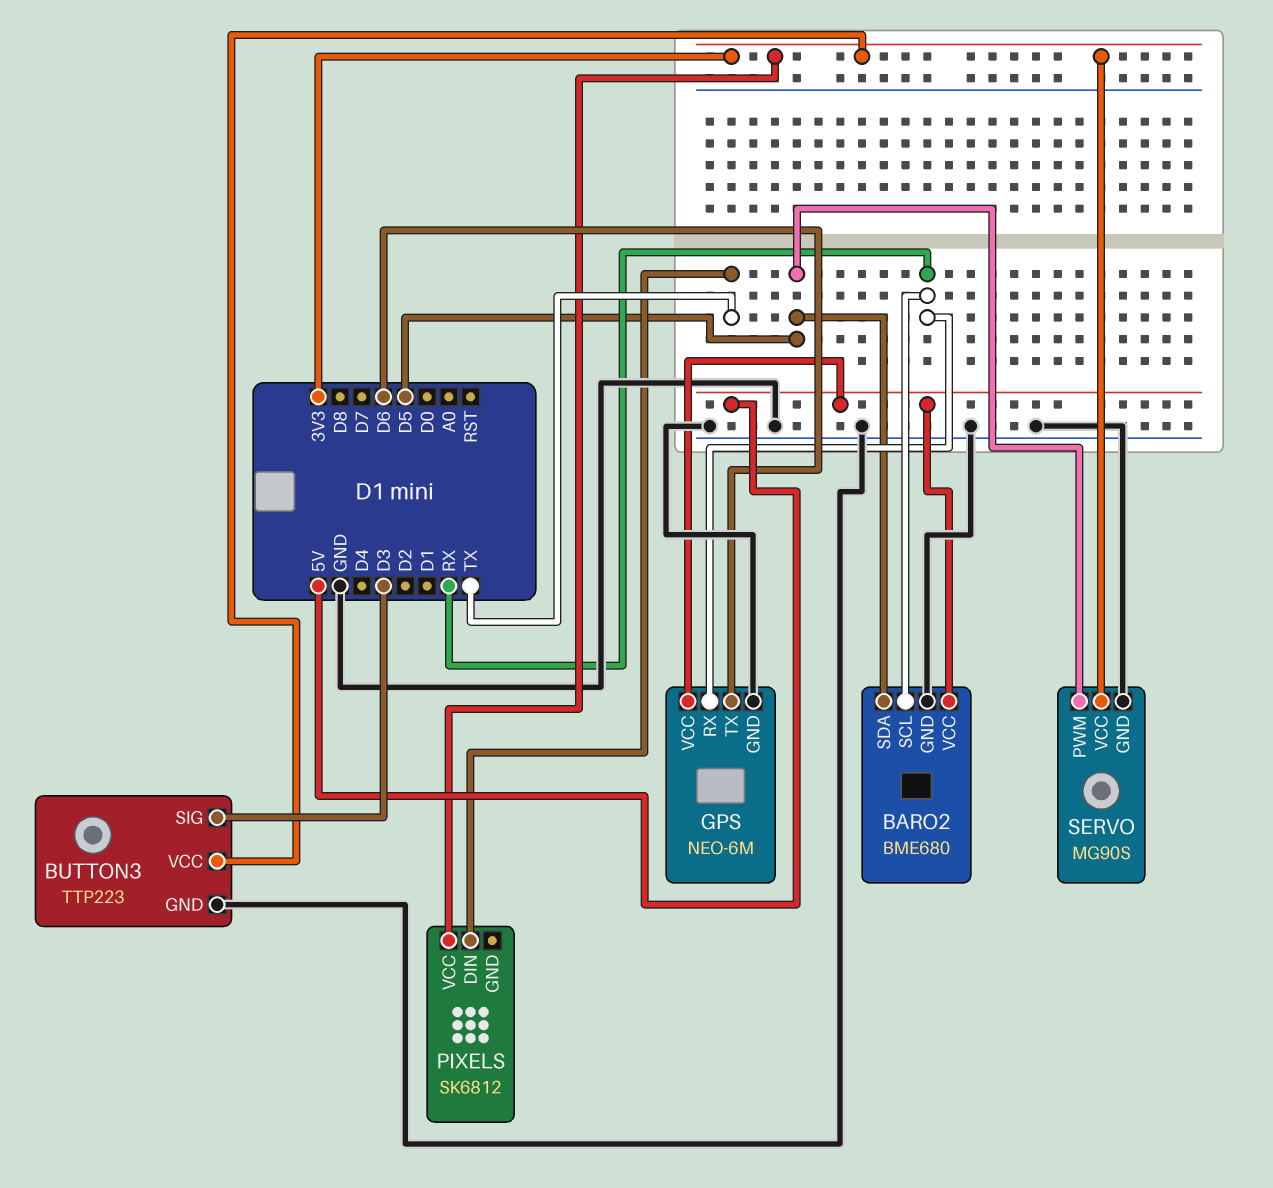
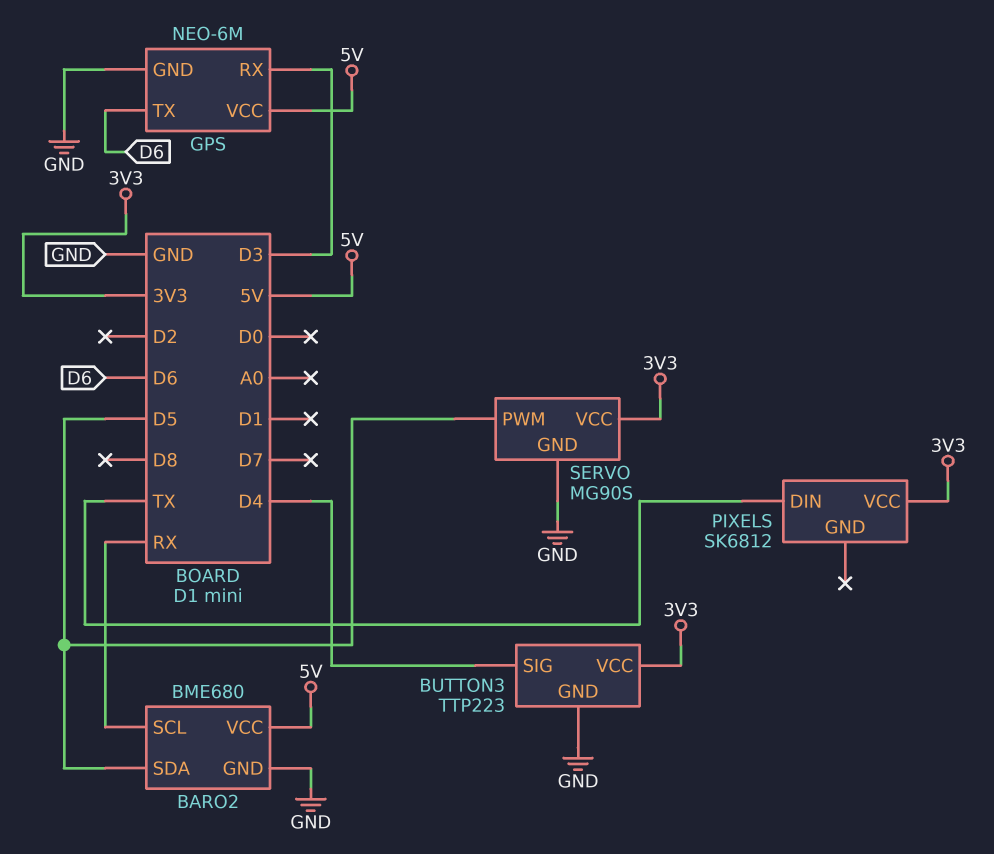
BUTTON3 pin SIG: D3 -> D4
GPS pin RX: RX -> D3

